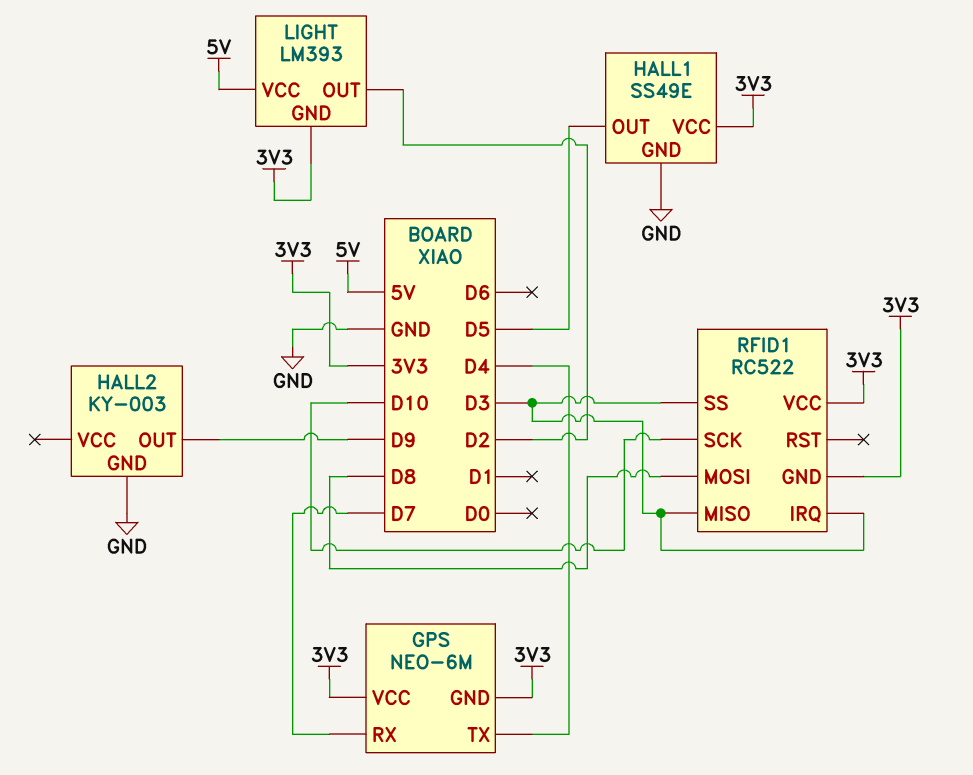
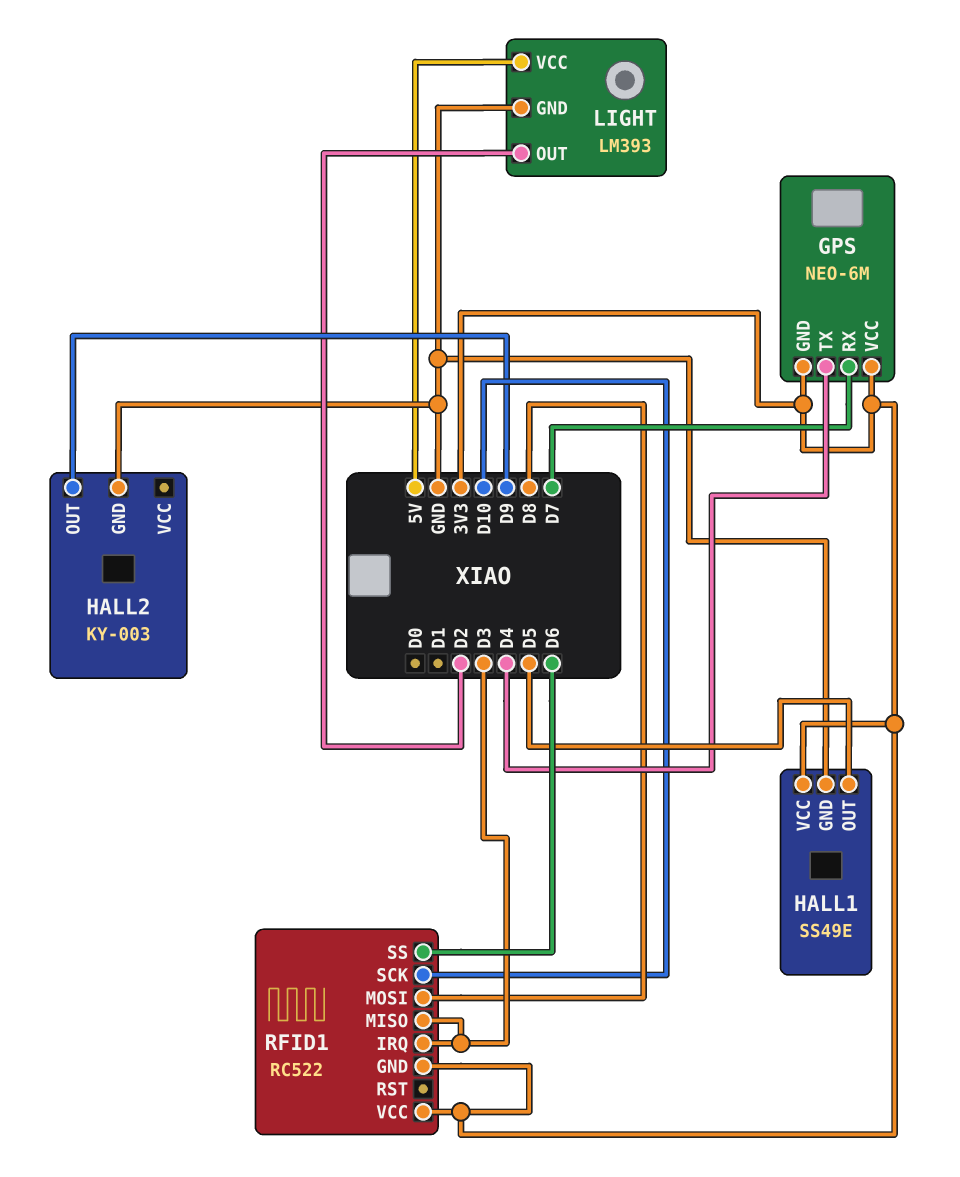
LIGHT pin GND: 3V3 -> GND
RFID1 pin SS: D3 -> D6

